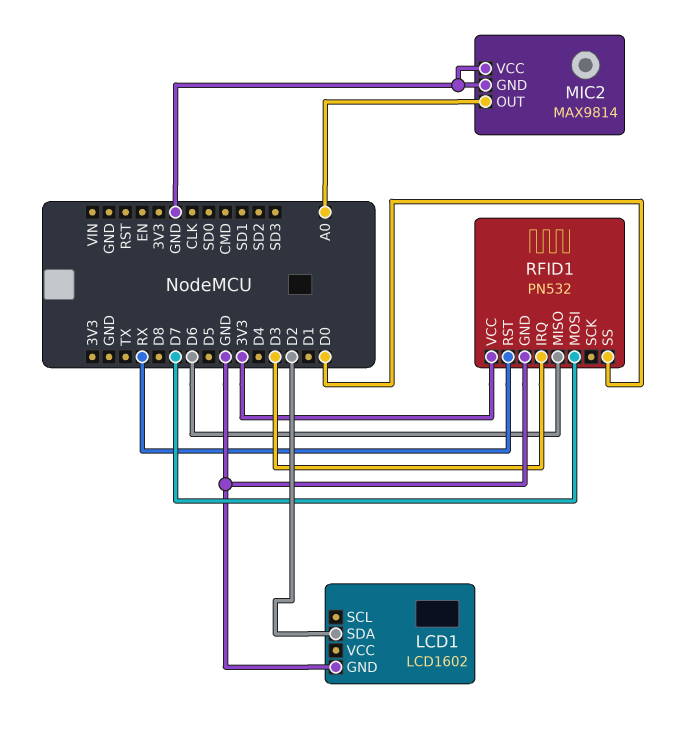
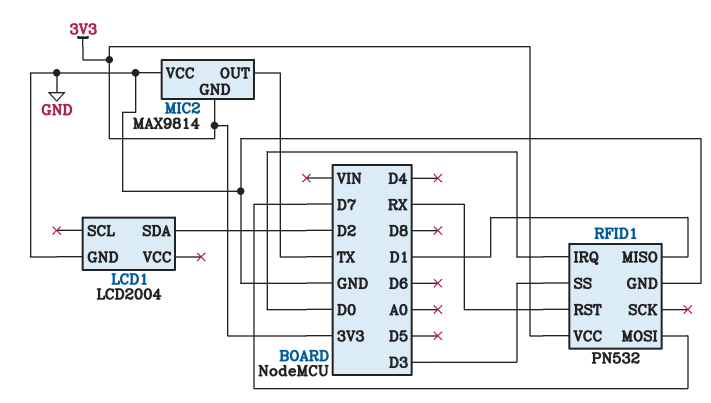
LCD1: LCD1602 -> LCD2004
MIC2 pin GND: GND -> 3V3
MIC2 pin OUT: A0 -> TX
RFID1 pin IRQ: D3 -> D0
RFID1 pin MISO: D6 -> D1
RFID1 pin SS: D0 -> D3

